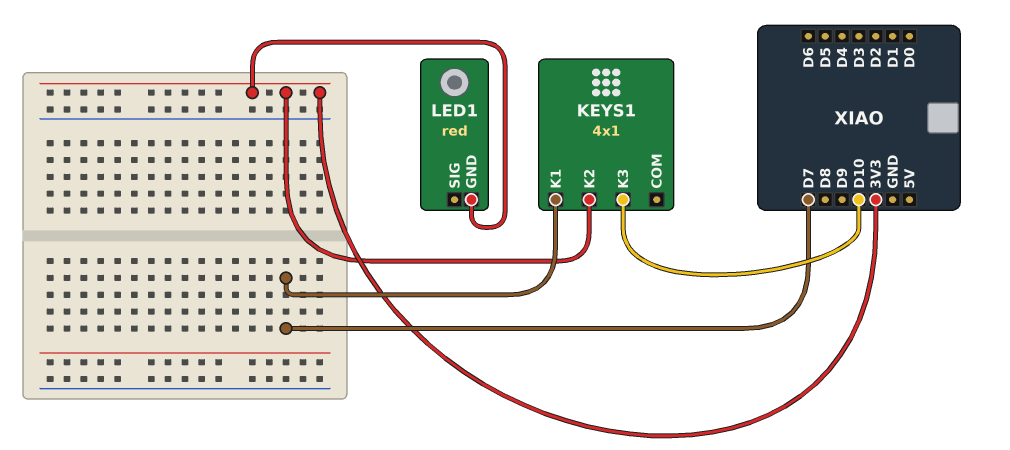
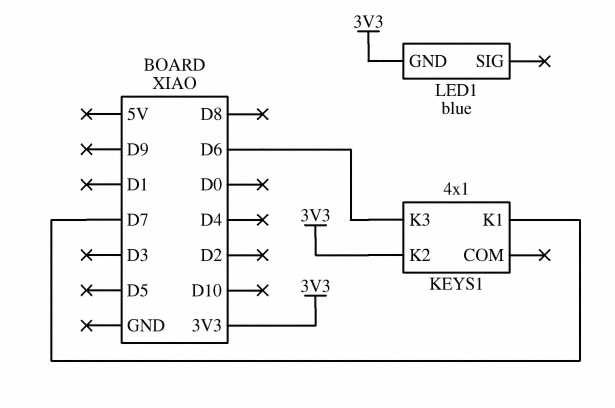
KEYS1 pin K3: D10 -> D6
LED1: red -> blue

